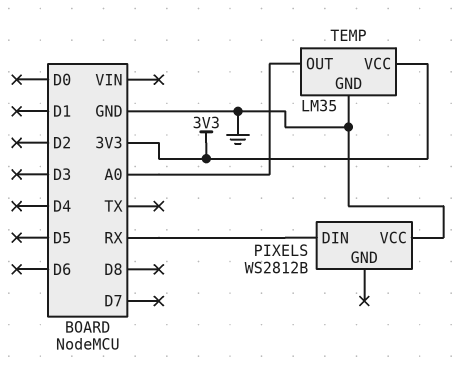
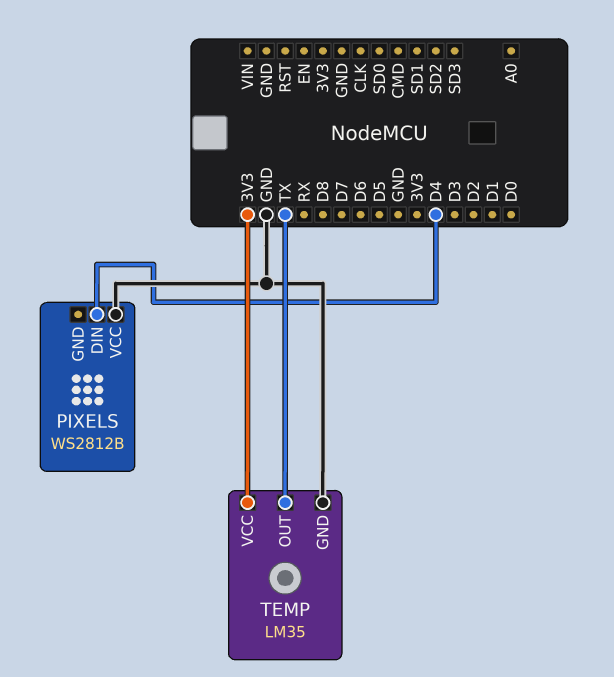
PIXELS pin DIN: RX -> D4
TEMP pin OUT: A0 -> TX

